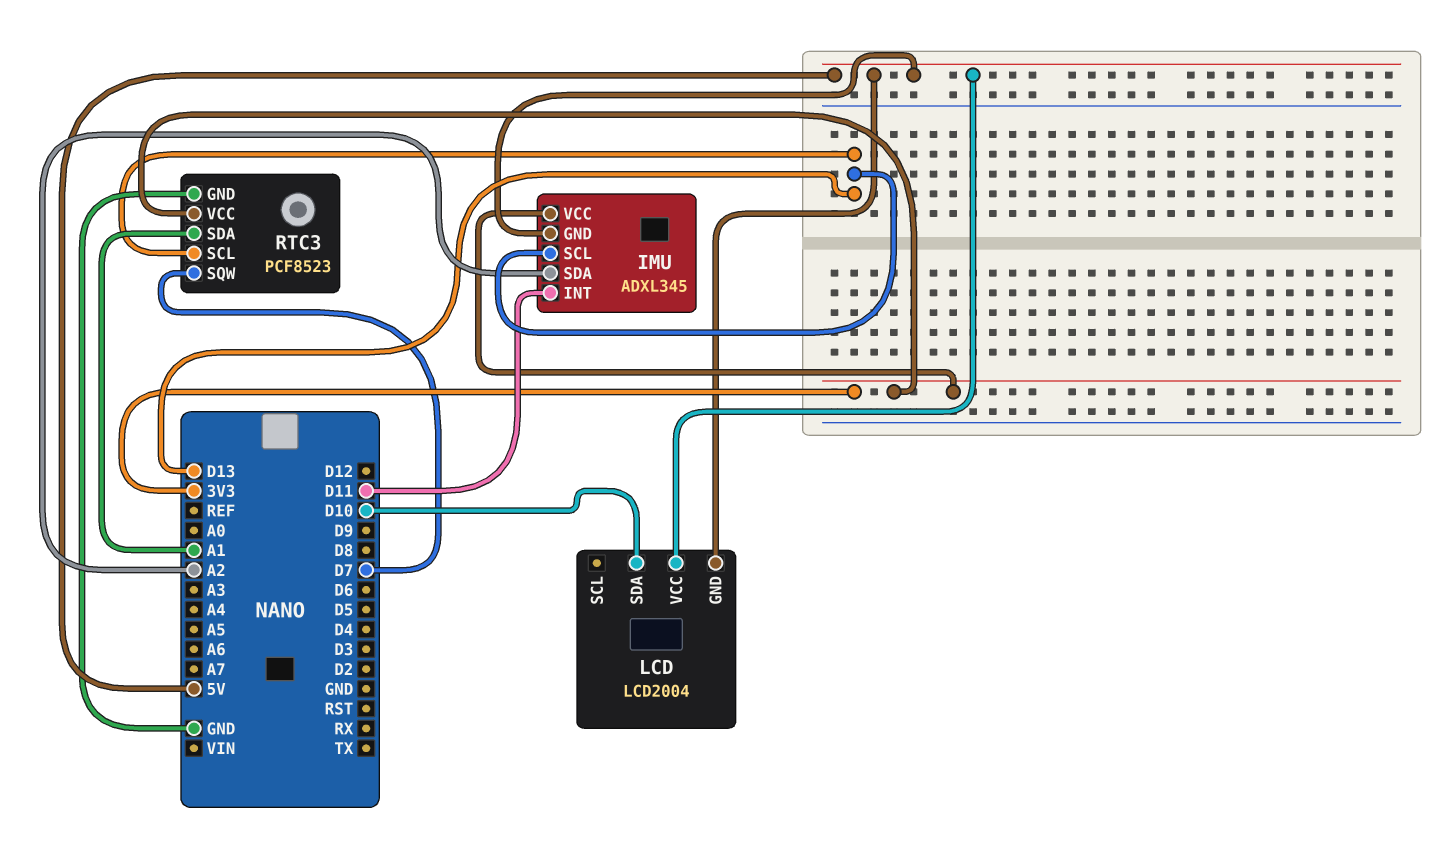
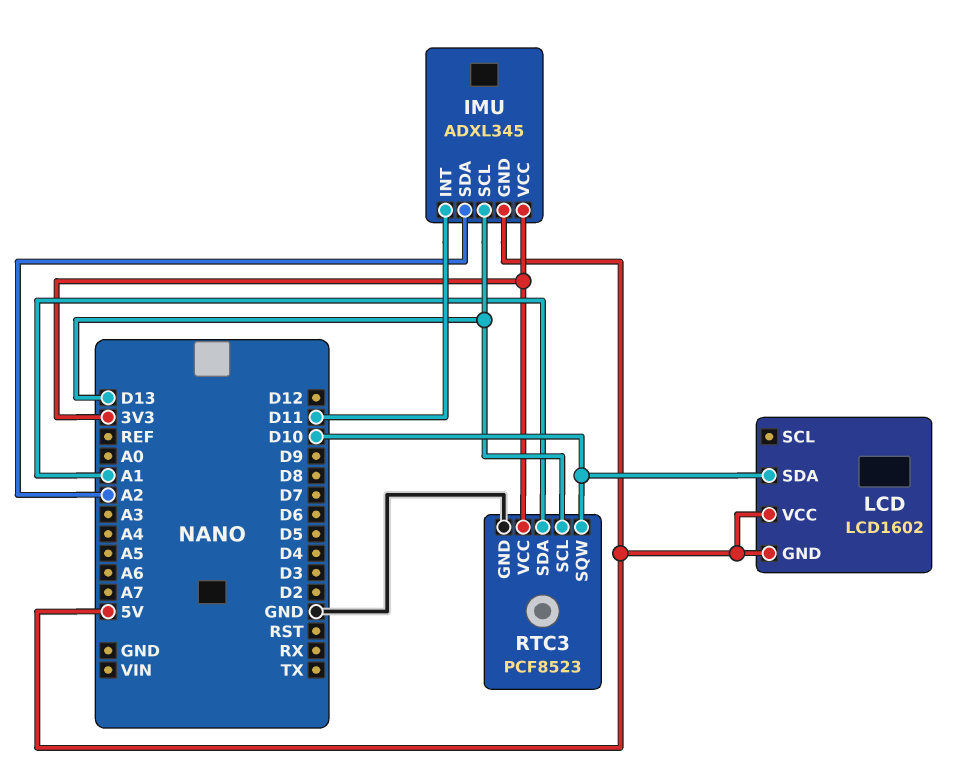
LCD: LCD2004 -> LCD1602
RTC3 pin SQW: D7 -> D10

